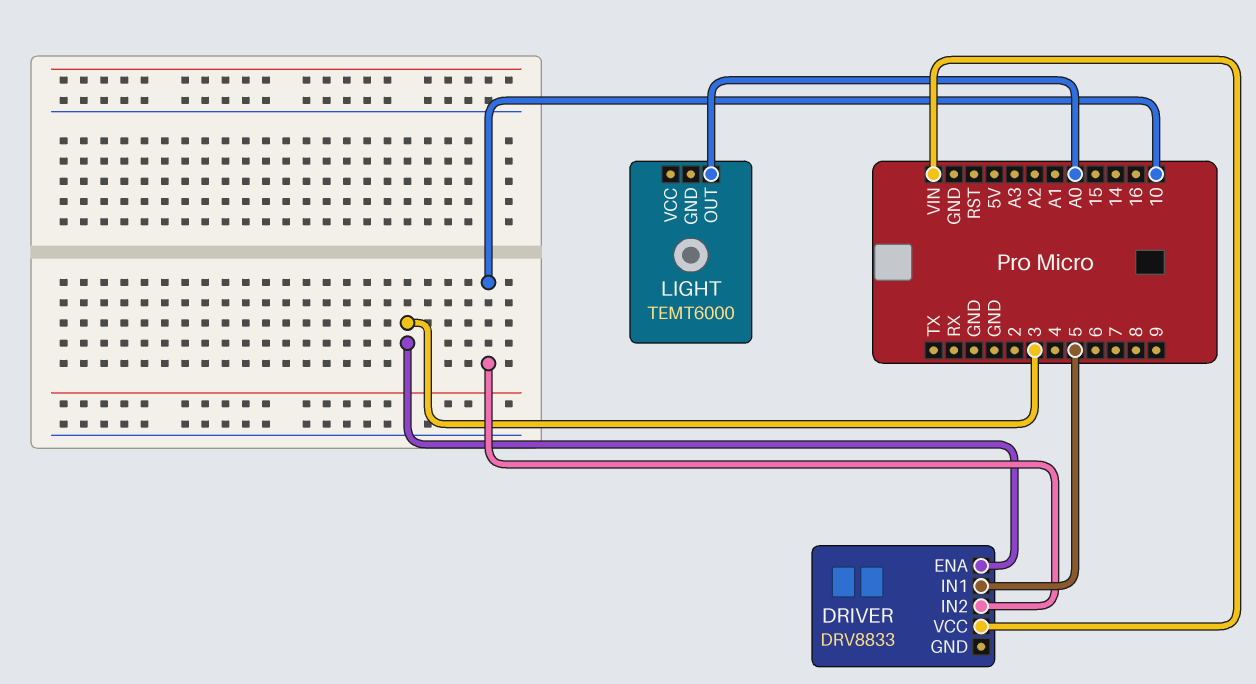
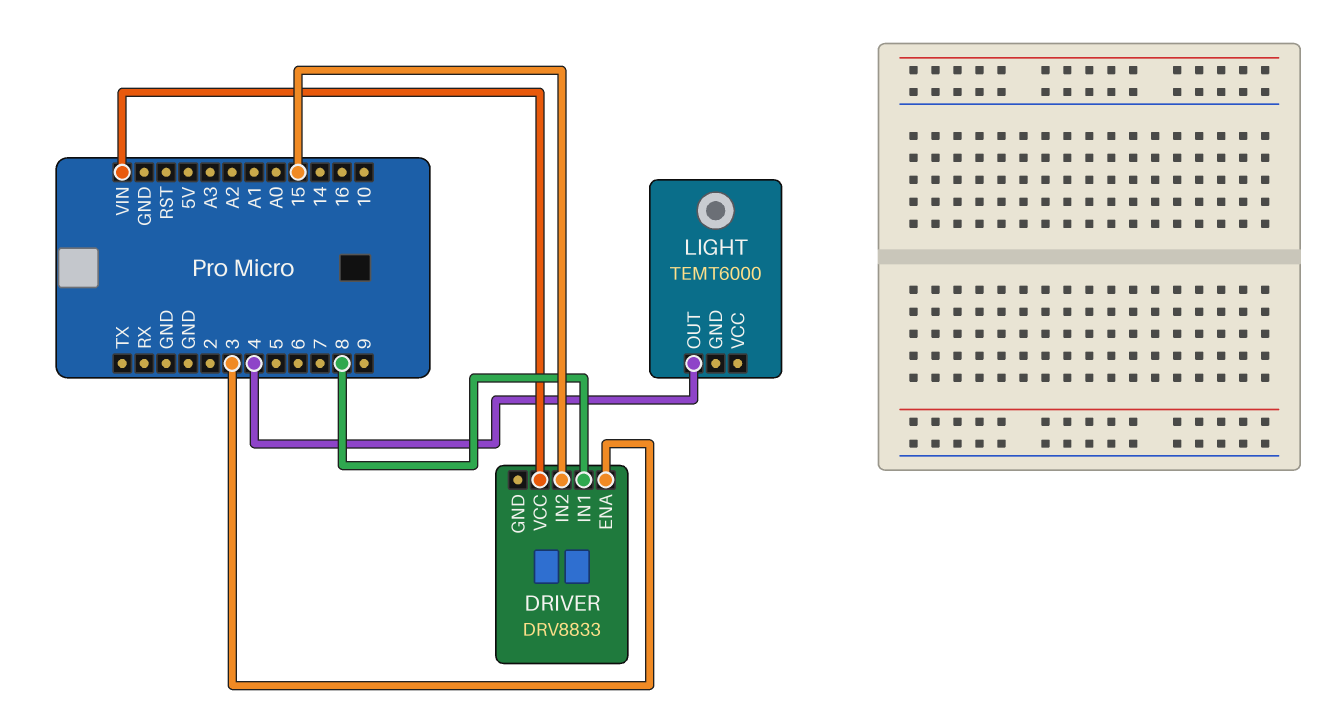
DRIVER pin IN1: 5 -> 8
DRIVER pin IN2: 10 -> 15
LIGHT pin OUT: A0 -> 4

